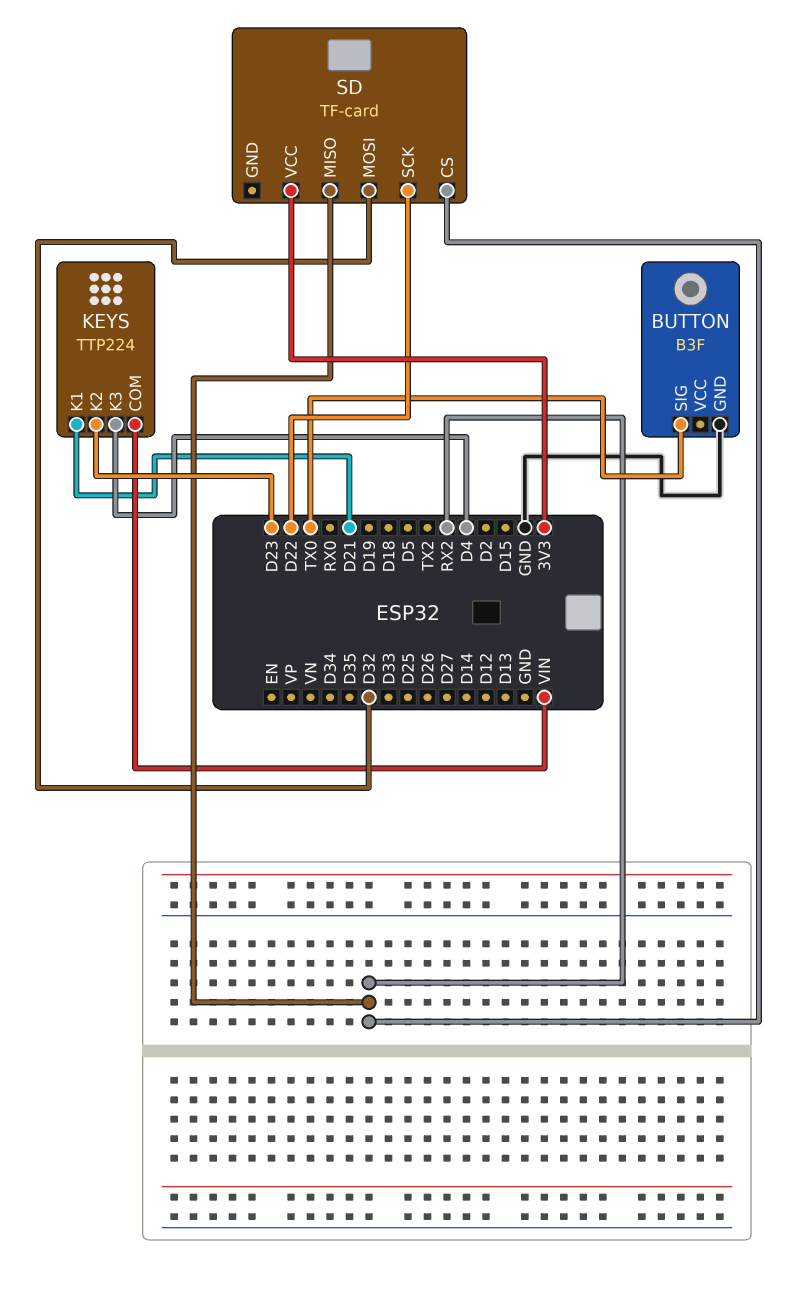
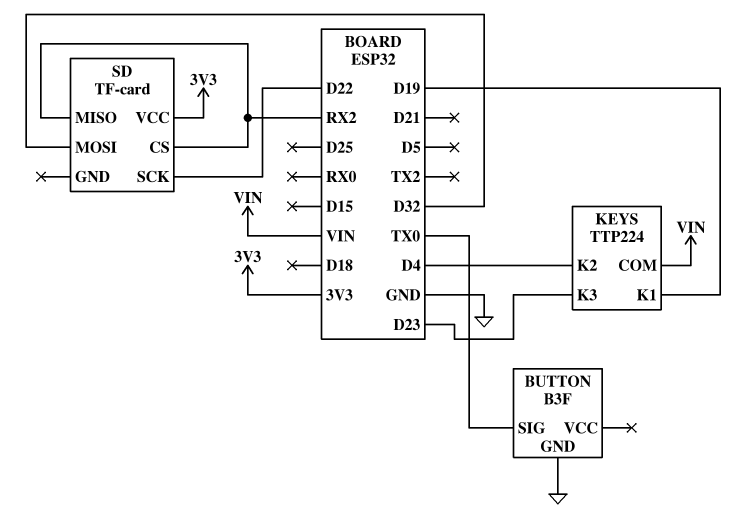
KEYS pin K1: D21 -> D19
KEYS pin K2: D23 -> D4
KEYS pin K3: D4 -> D23

